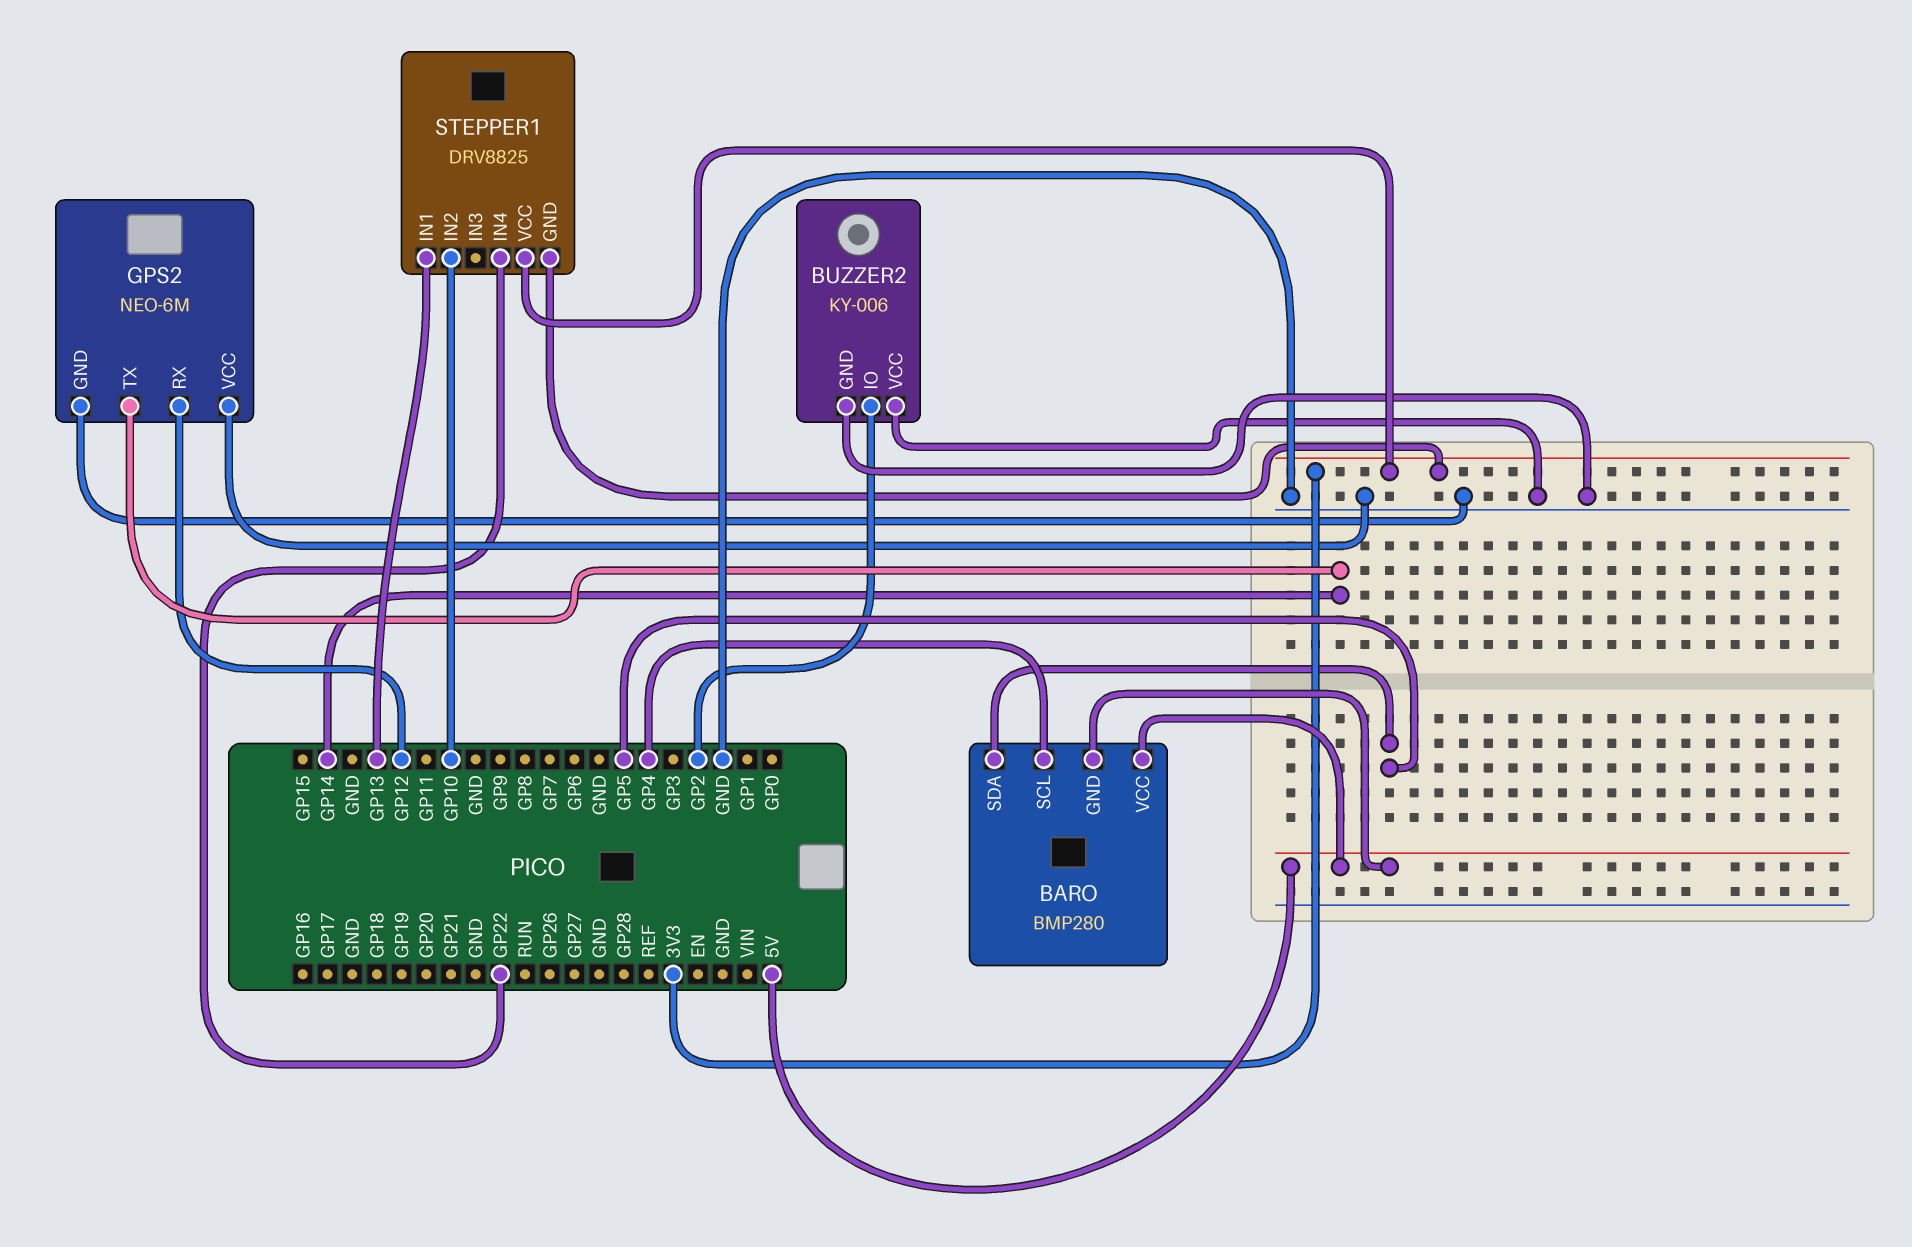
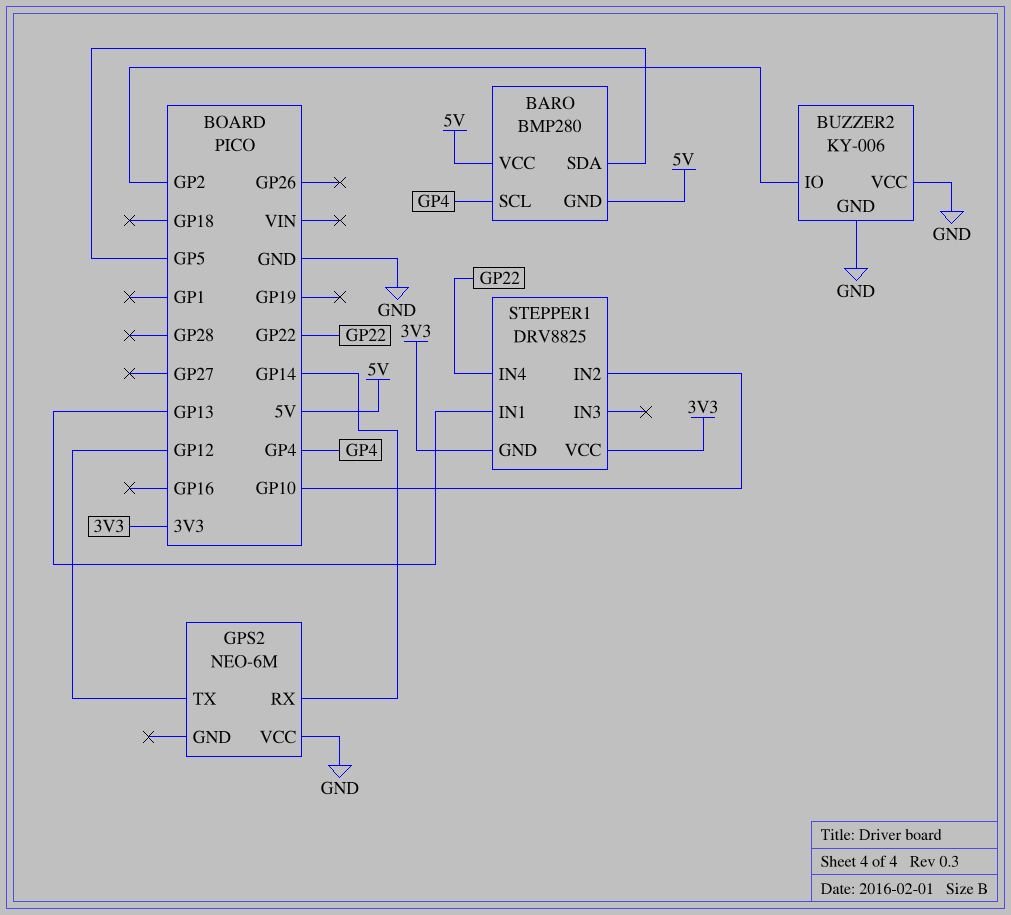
GPS2 pin GND: GND -> none
GPS2 pin RX: GP12 -> GP14
GPS2 pin TX: GP14 -> GP12

